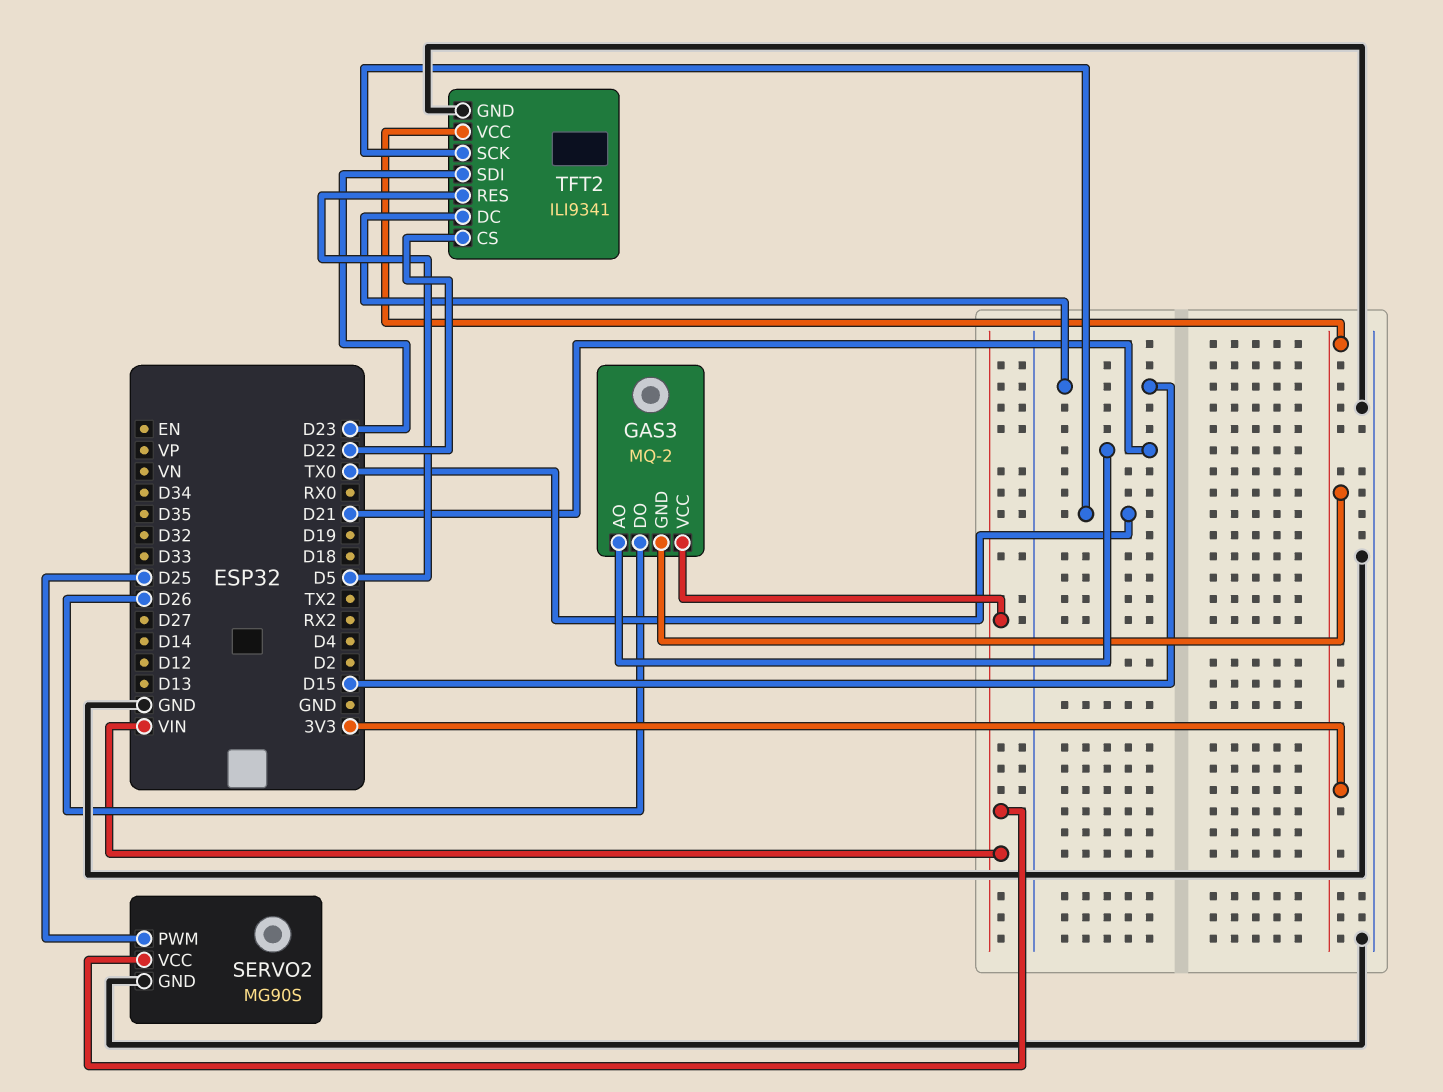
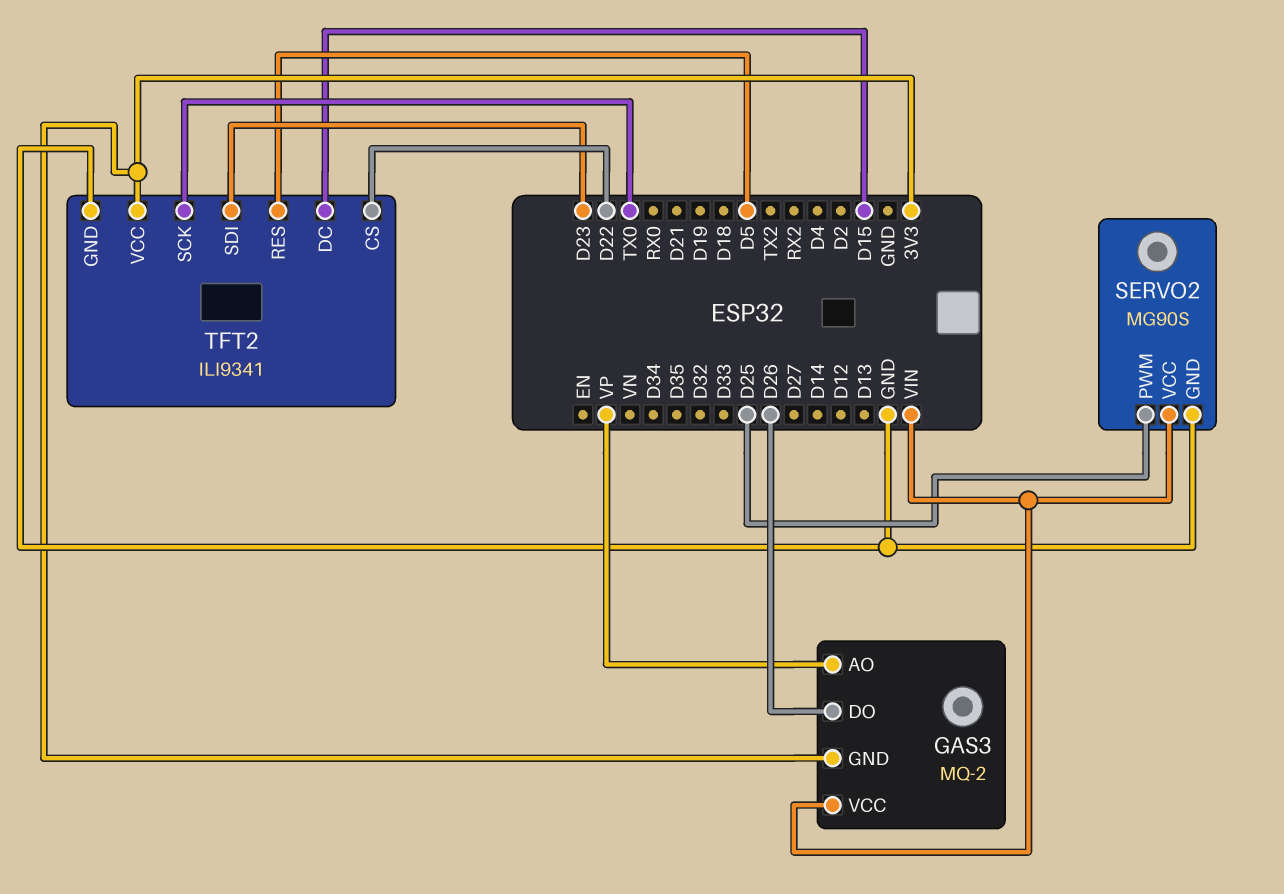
GAS3 pin AO: D21 -> VP

